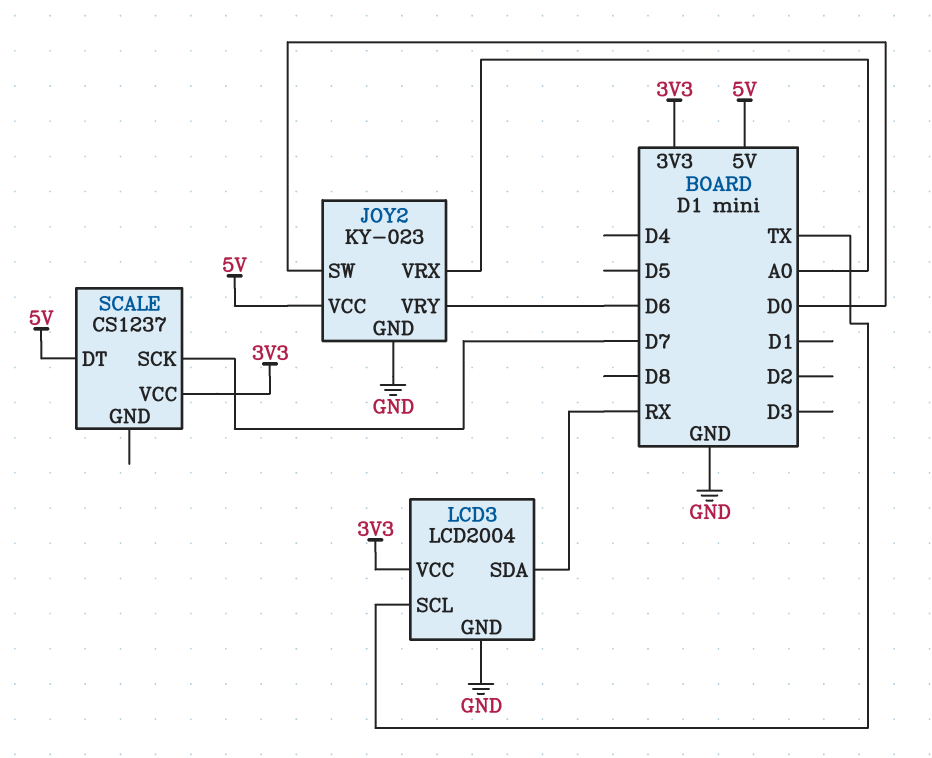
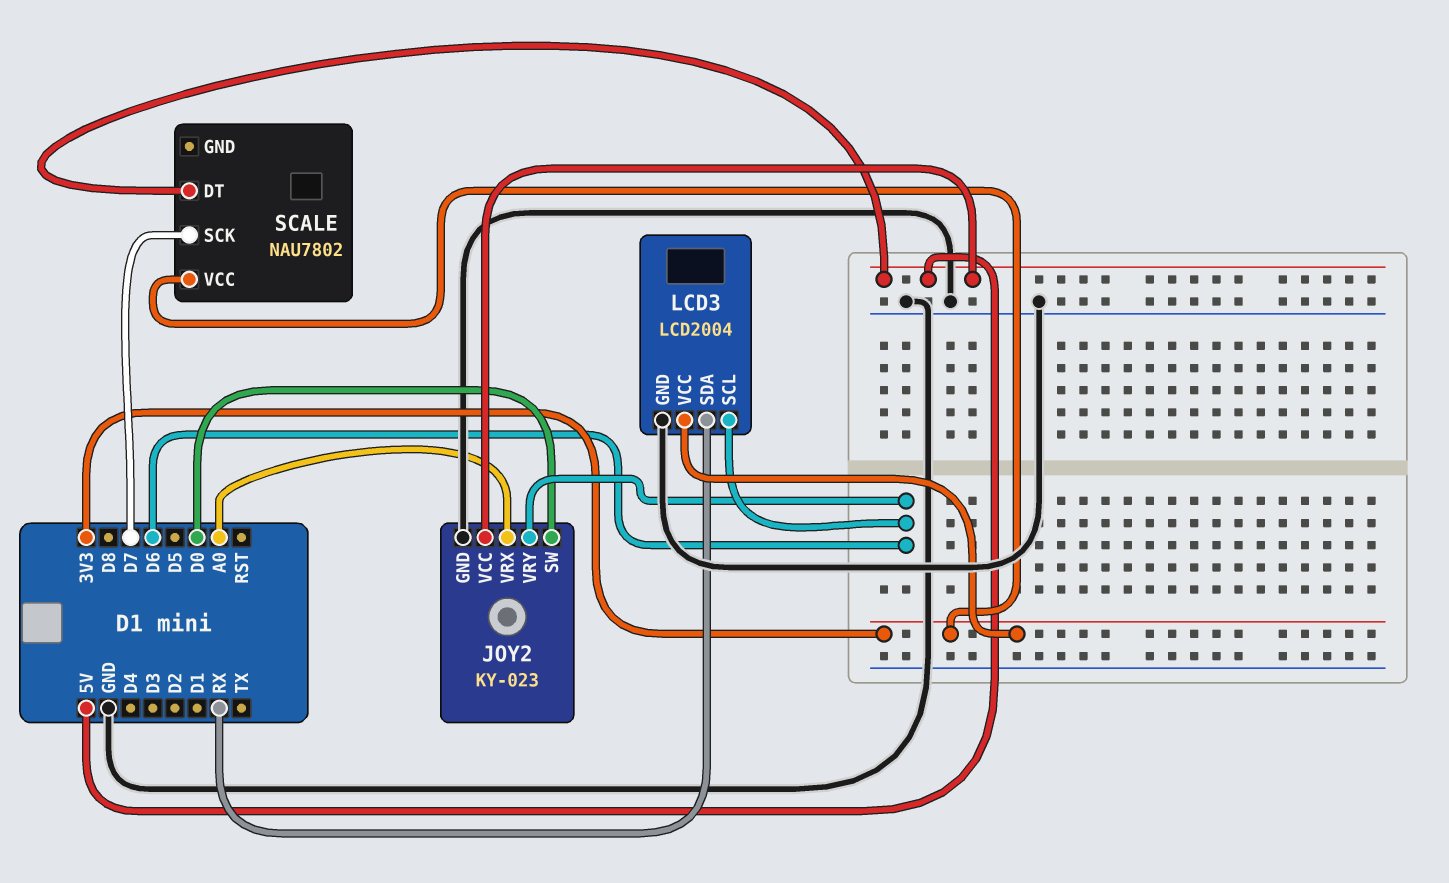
LCD3 pin SCL: TX -> D6
SCALE: CS1237 -> NAU7802

